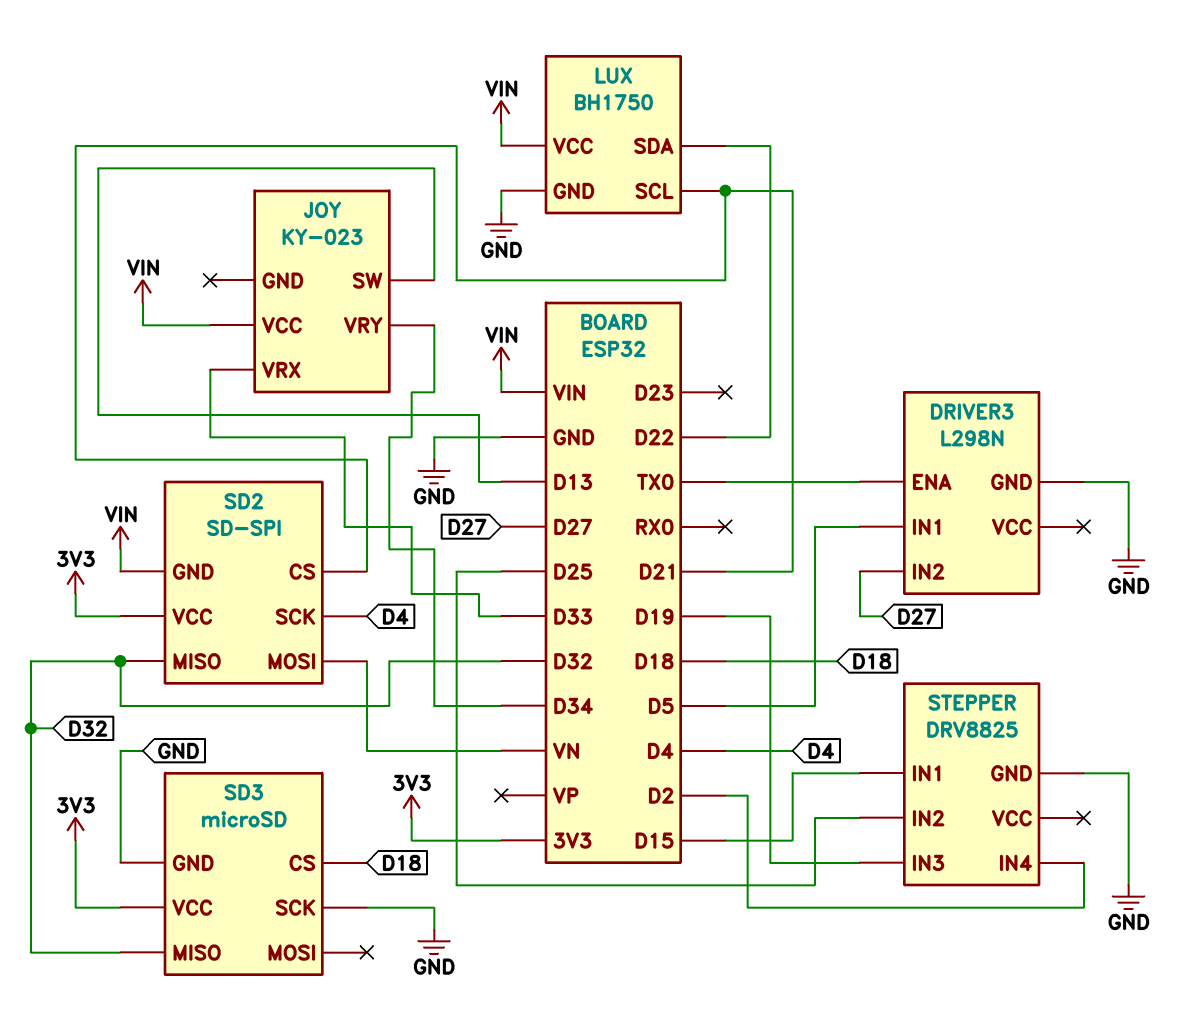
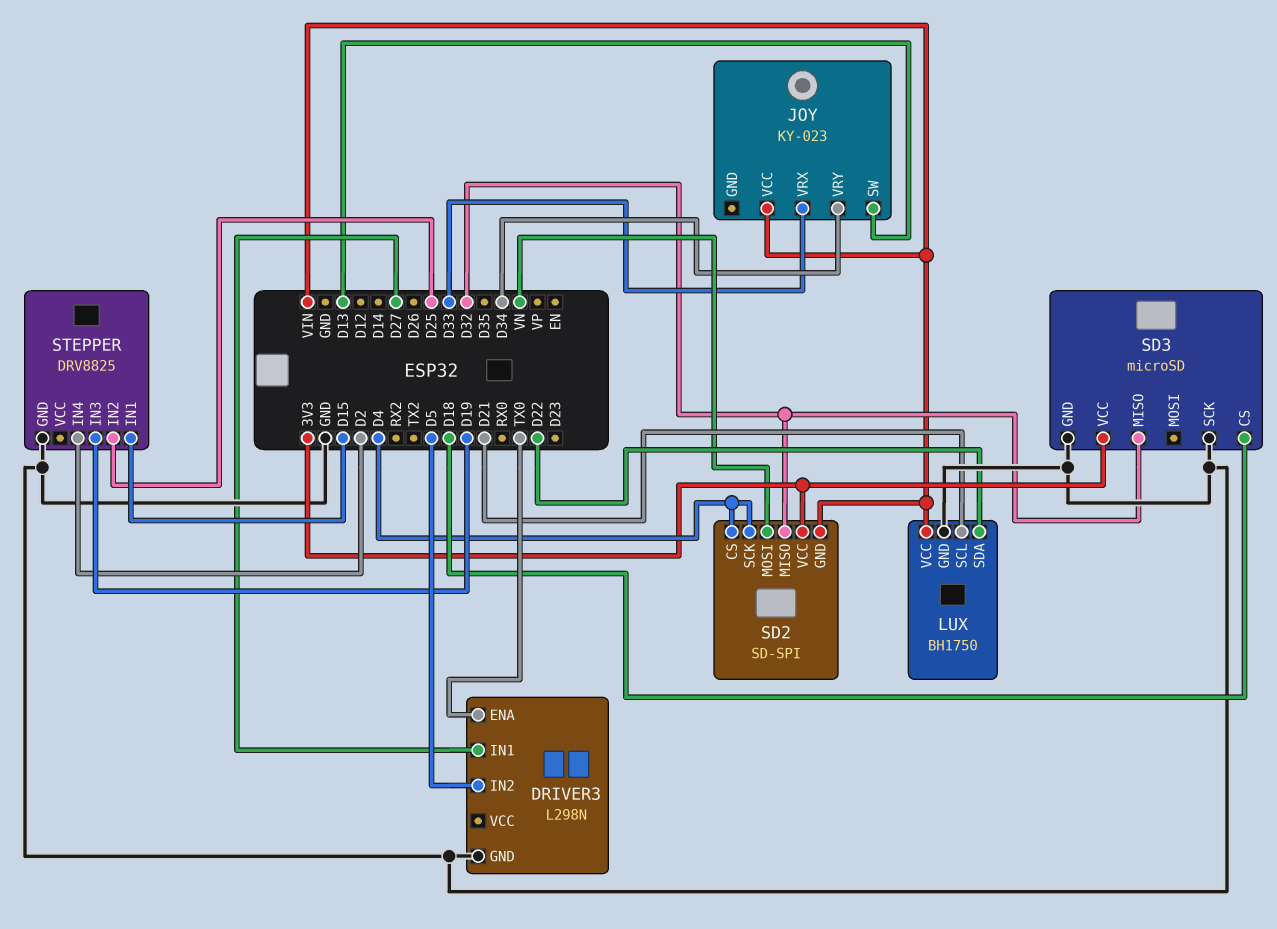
DRIVER3 pin IN1: D5 -> D27
DRIVER3 pin IN2: D27 -> D5
SD2 pin CS: D21 -> D4

